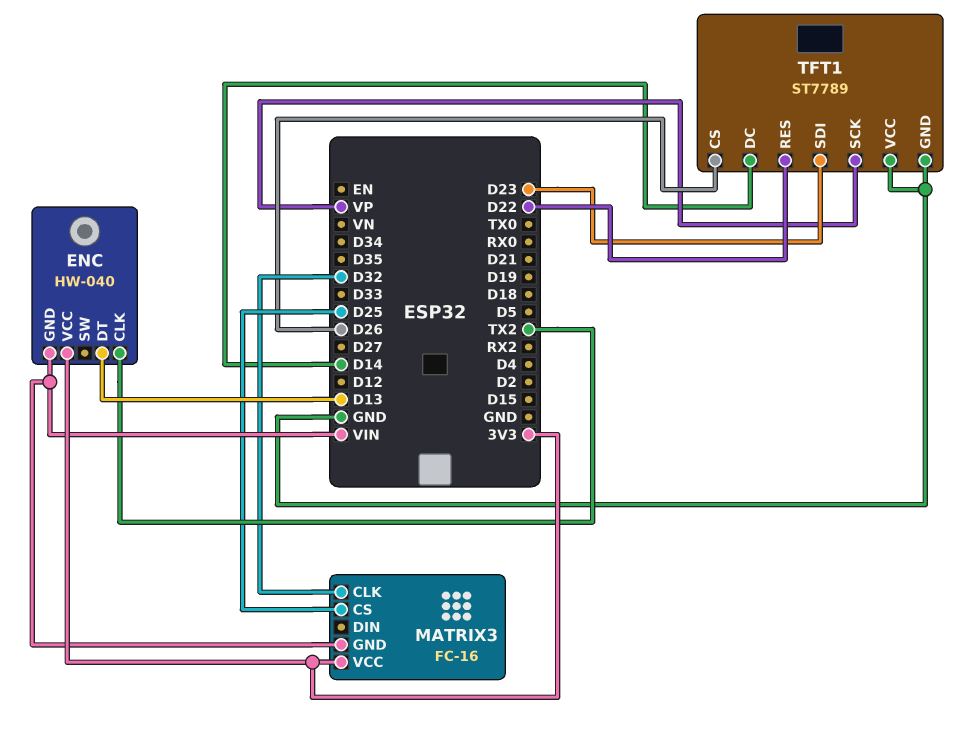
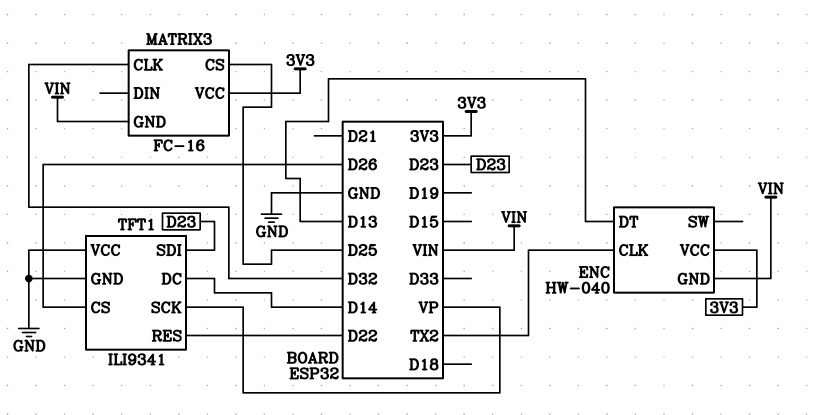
TFT1: ST7789 -> ILI9341

